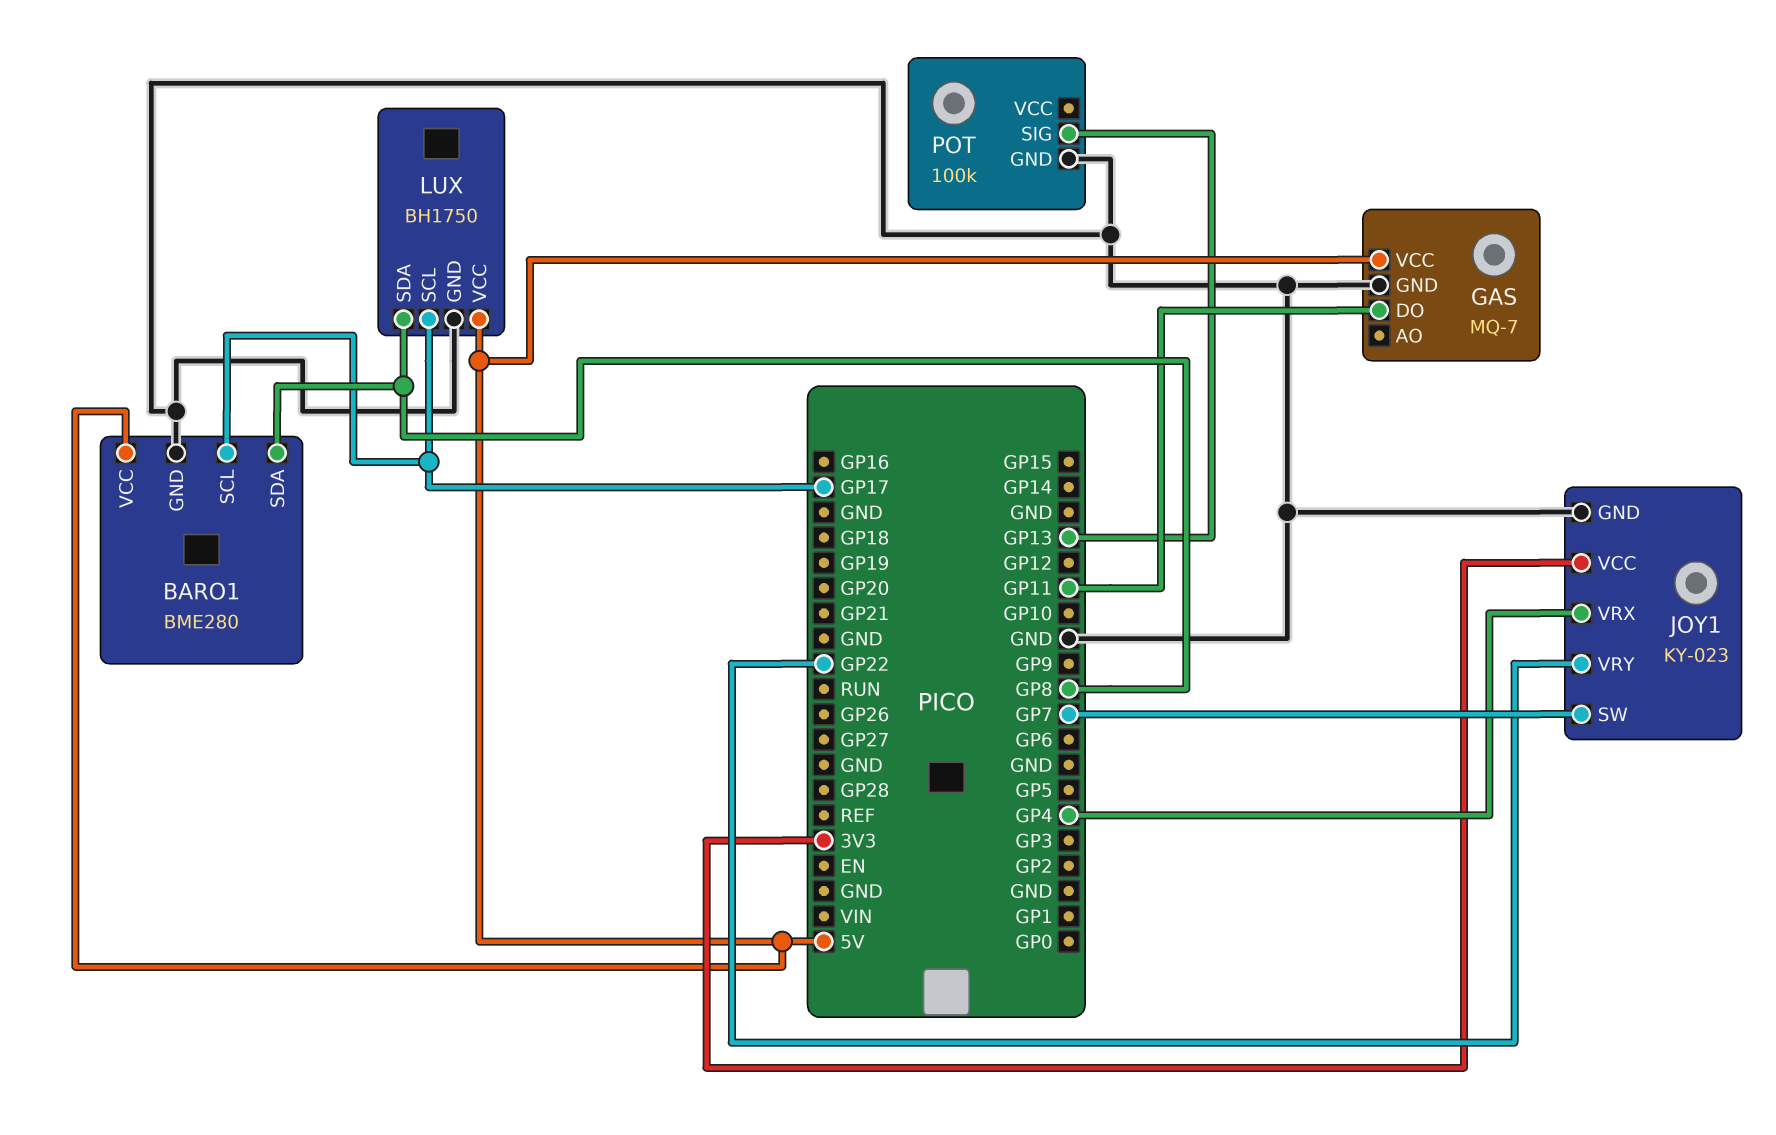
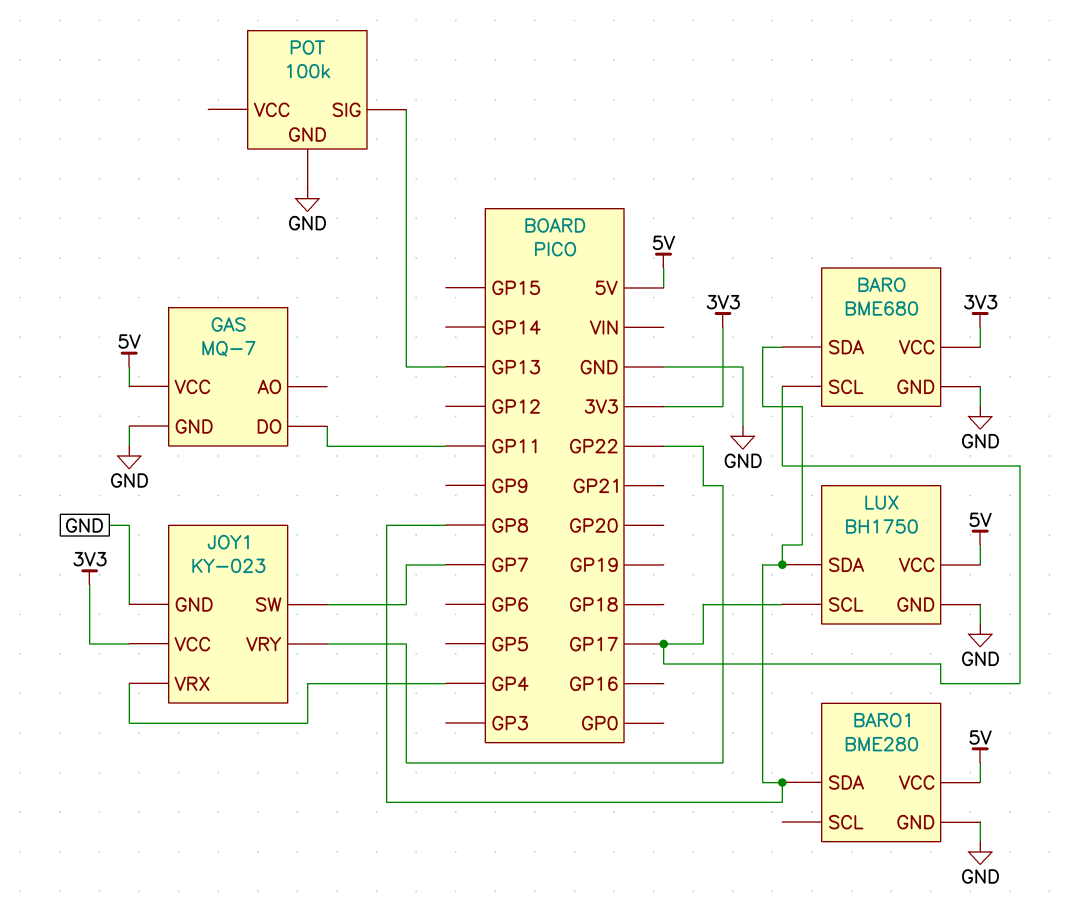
BARO: none -> BME680
BARO pin GND: none -> GND
BARO pin SCL: none -> GP17
BARO pin SDA: none -> GP8
BARO pin VCC: none -> 3V3
BARO1 pin SCL: GP17 -> none

